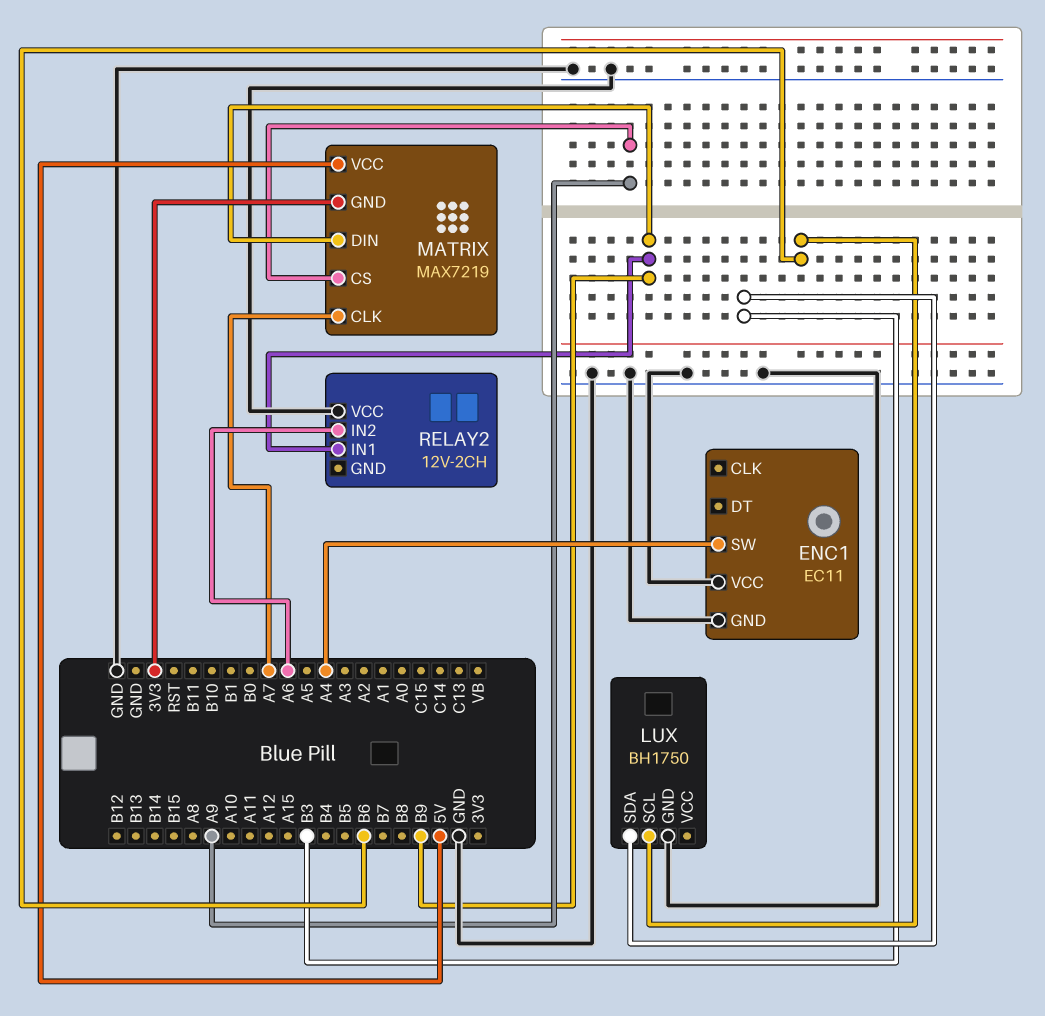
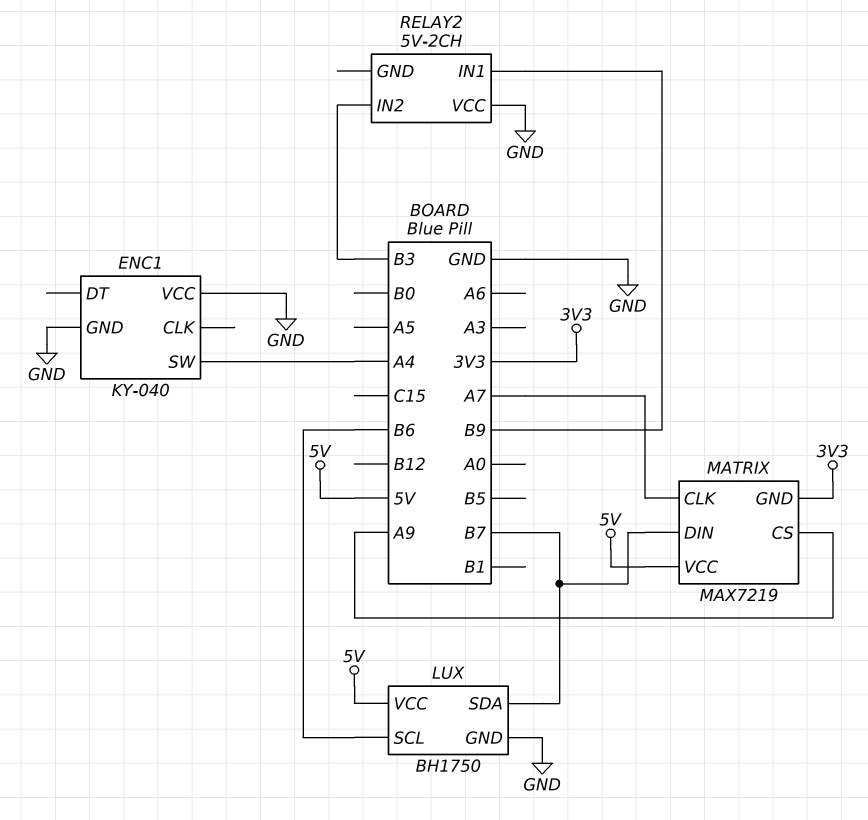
ENC1: EC11 -> KY-040
LUX pin SDA: B3 -> B7
LUX pin VCC: none -> 5V
MATRIX pin DIN: B9 -> B7
RELAY2: 12V-2CH -> 5V-2CH
RELAY2 pin IN2: A6 -> B3

